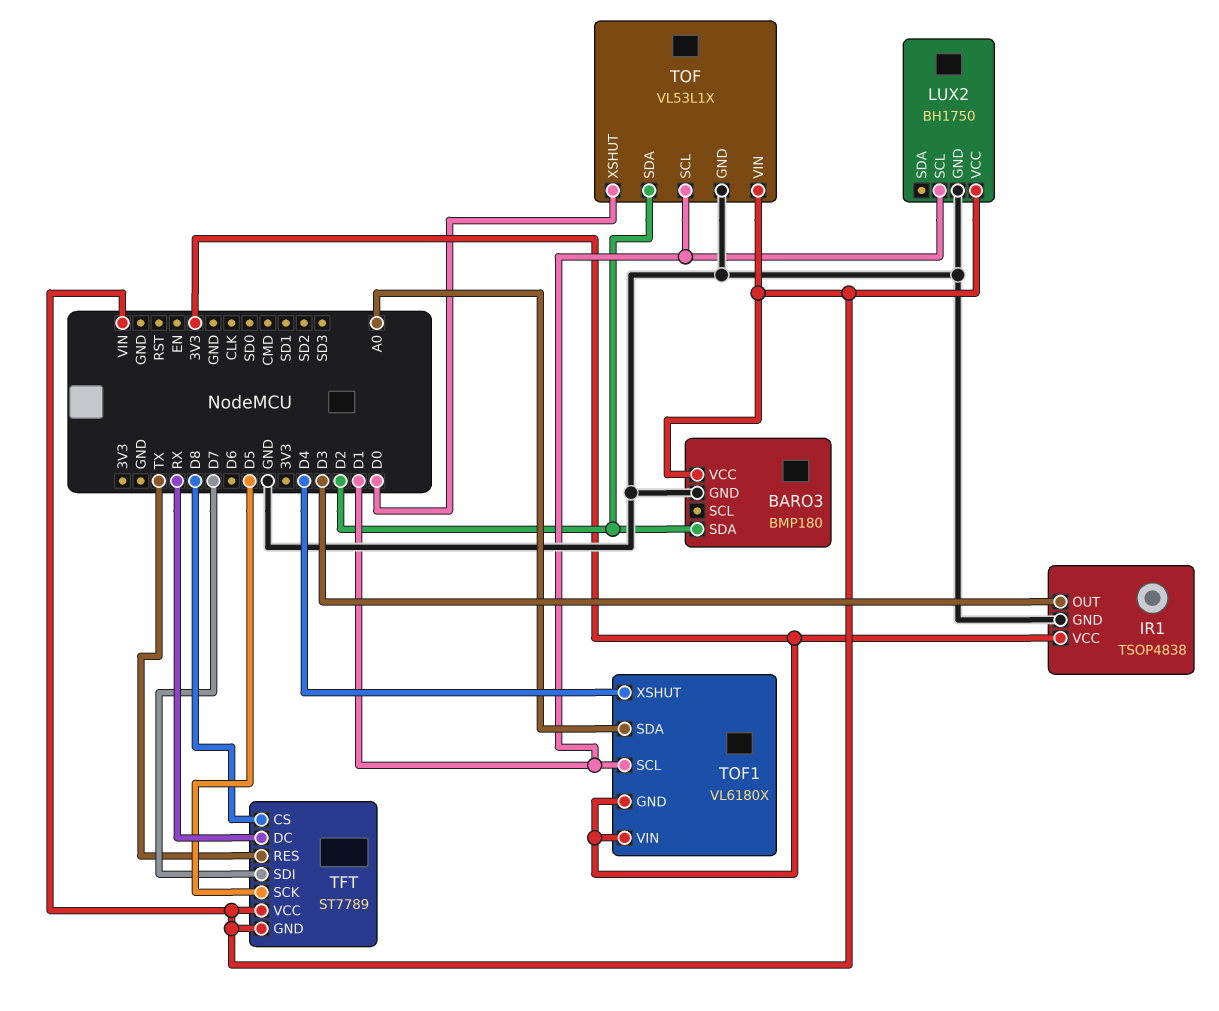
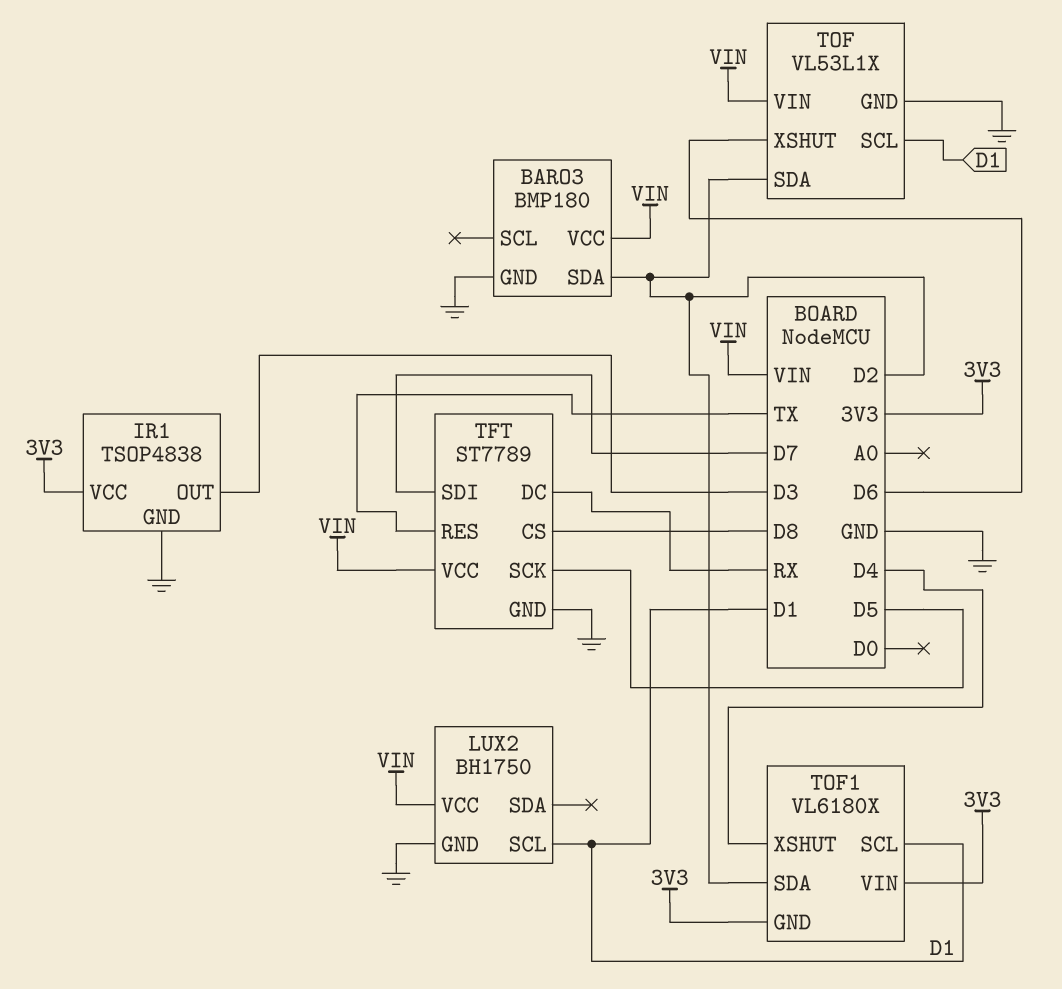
TFT pin GND: VIN -> GND
TOF pin XSHUT: D0 -> D6
TOF1 pin SDA: A0 -> D2

